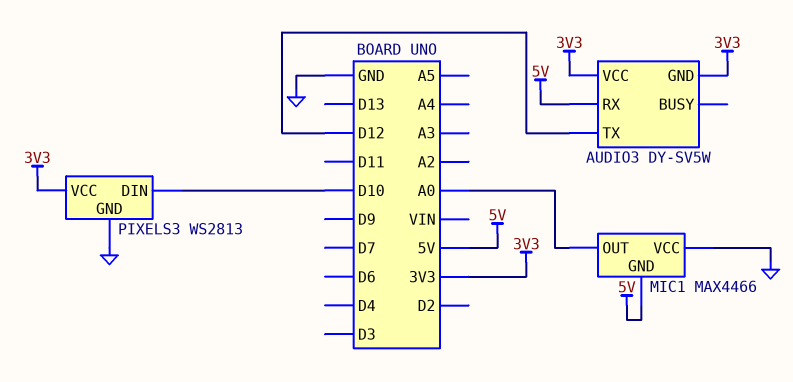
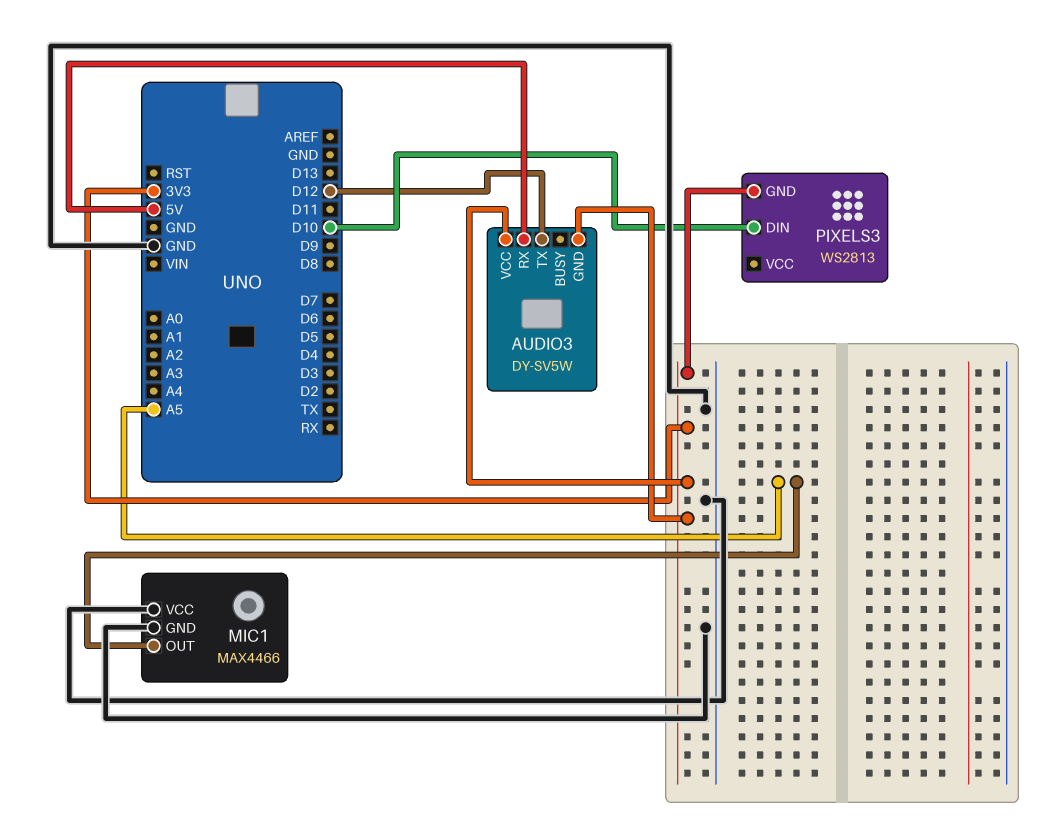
MIC1 pin GND: 5V -> GND
MIC1 pin OUT: A0 -> A5
PIXELS3 pin GND: GND -> 3V3
PIXELS3 pin VCC: 3V3 -> none

